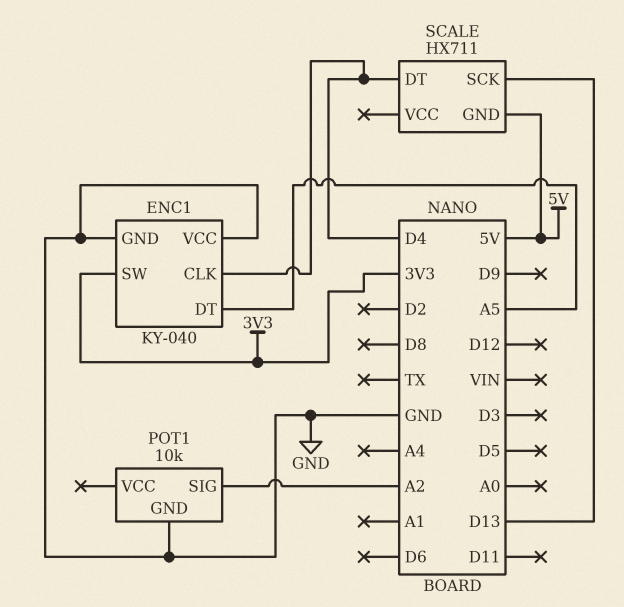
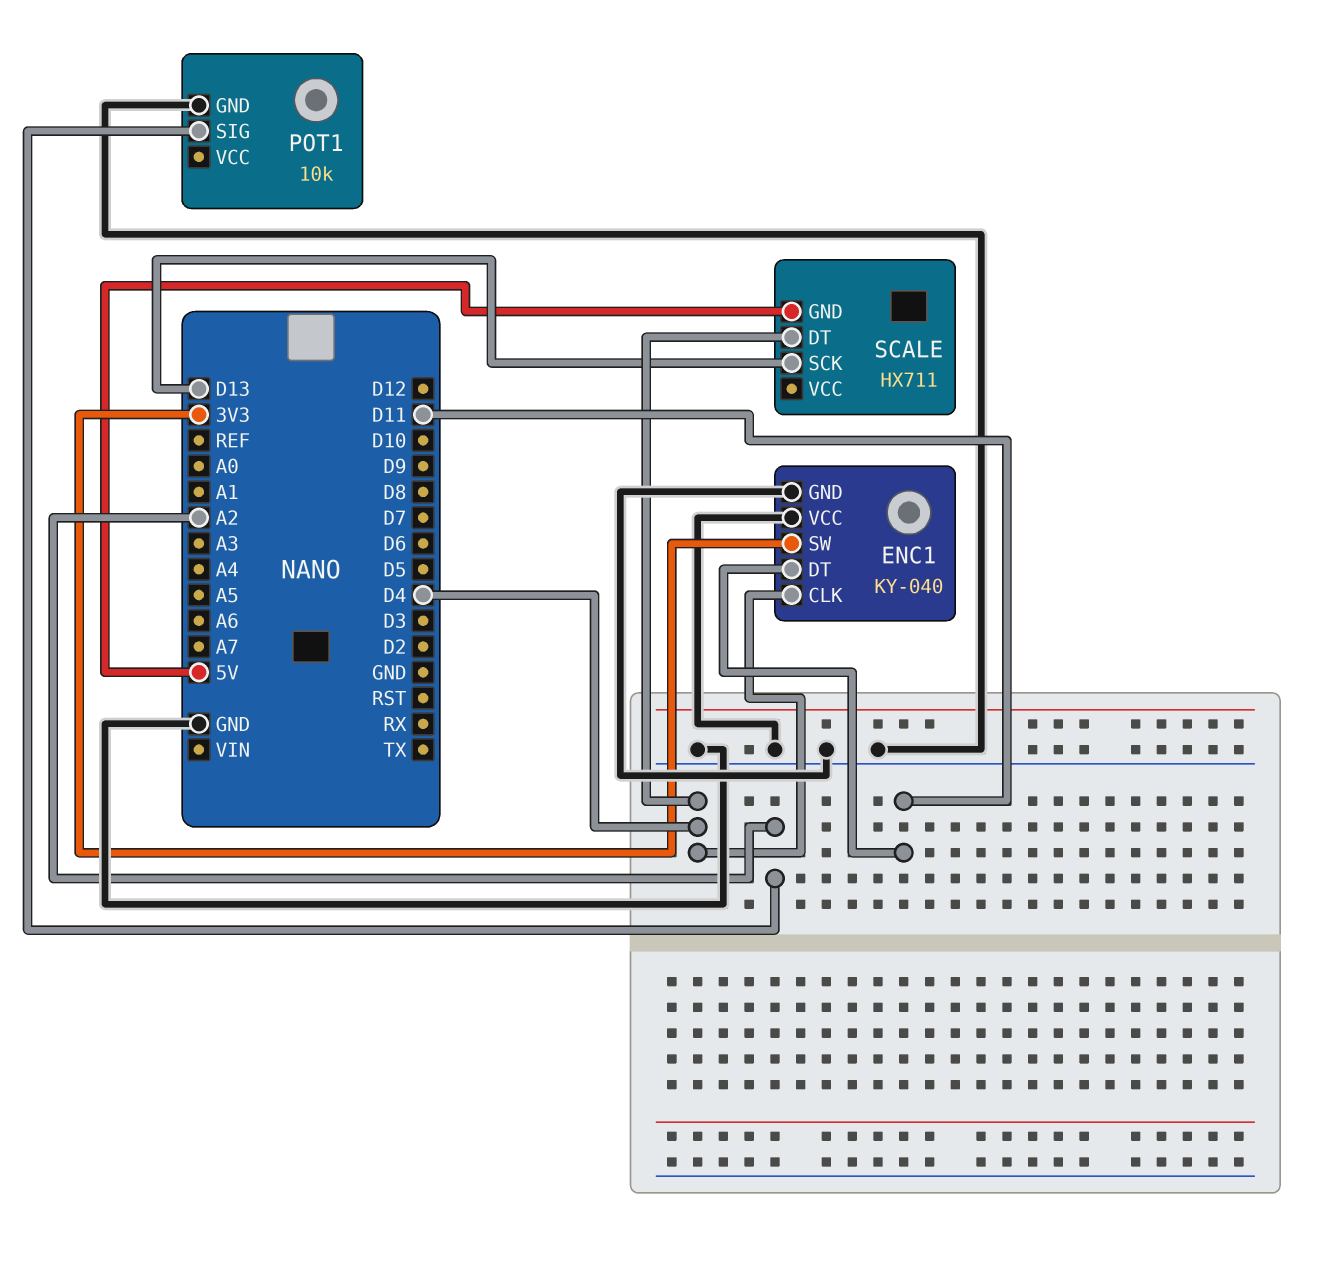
ENC1 pin DT: A5 -> D11

